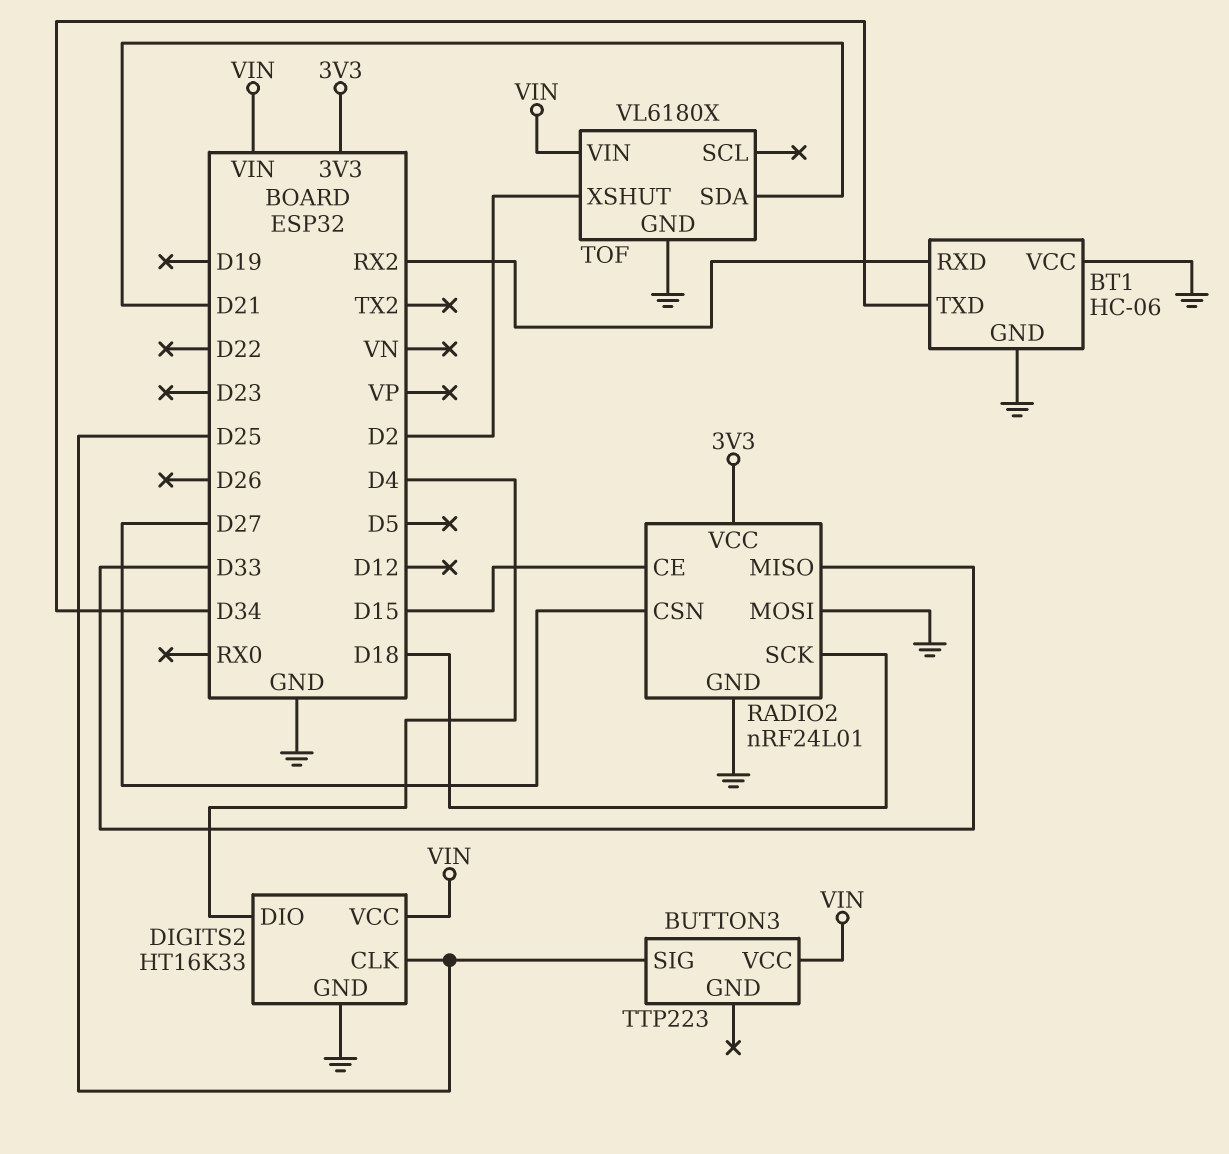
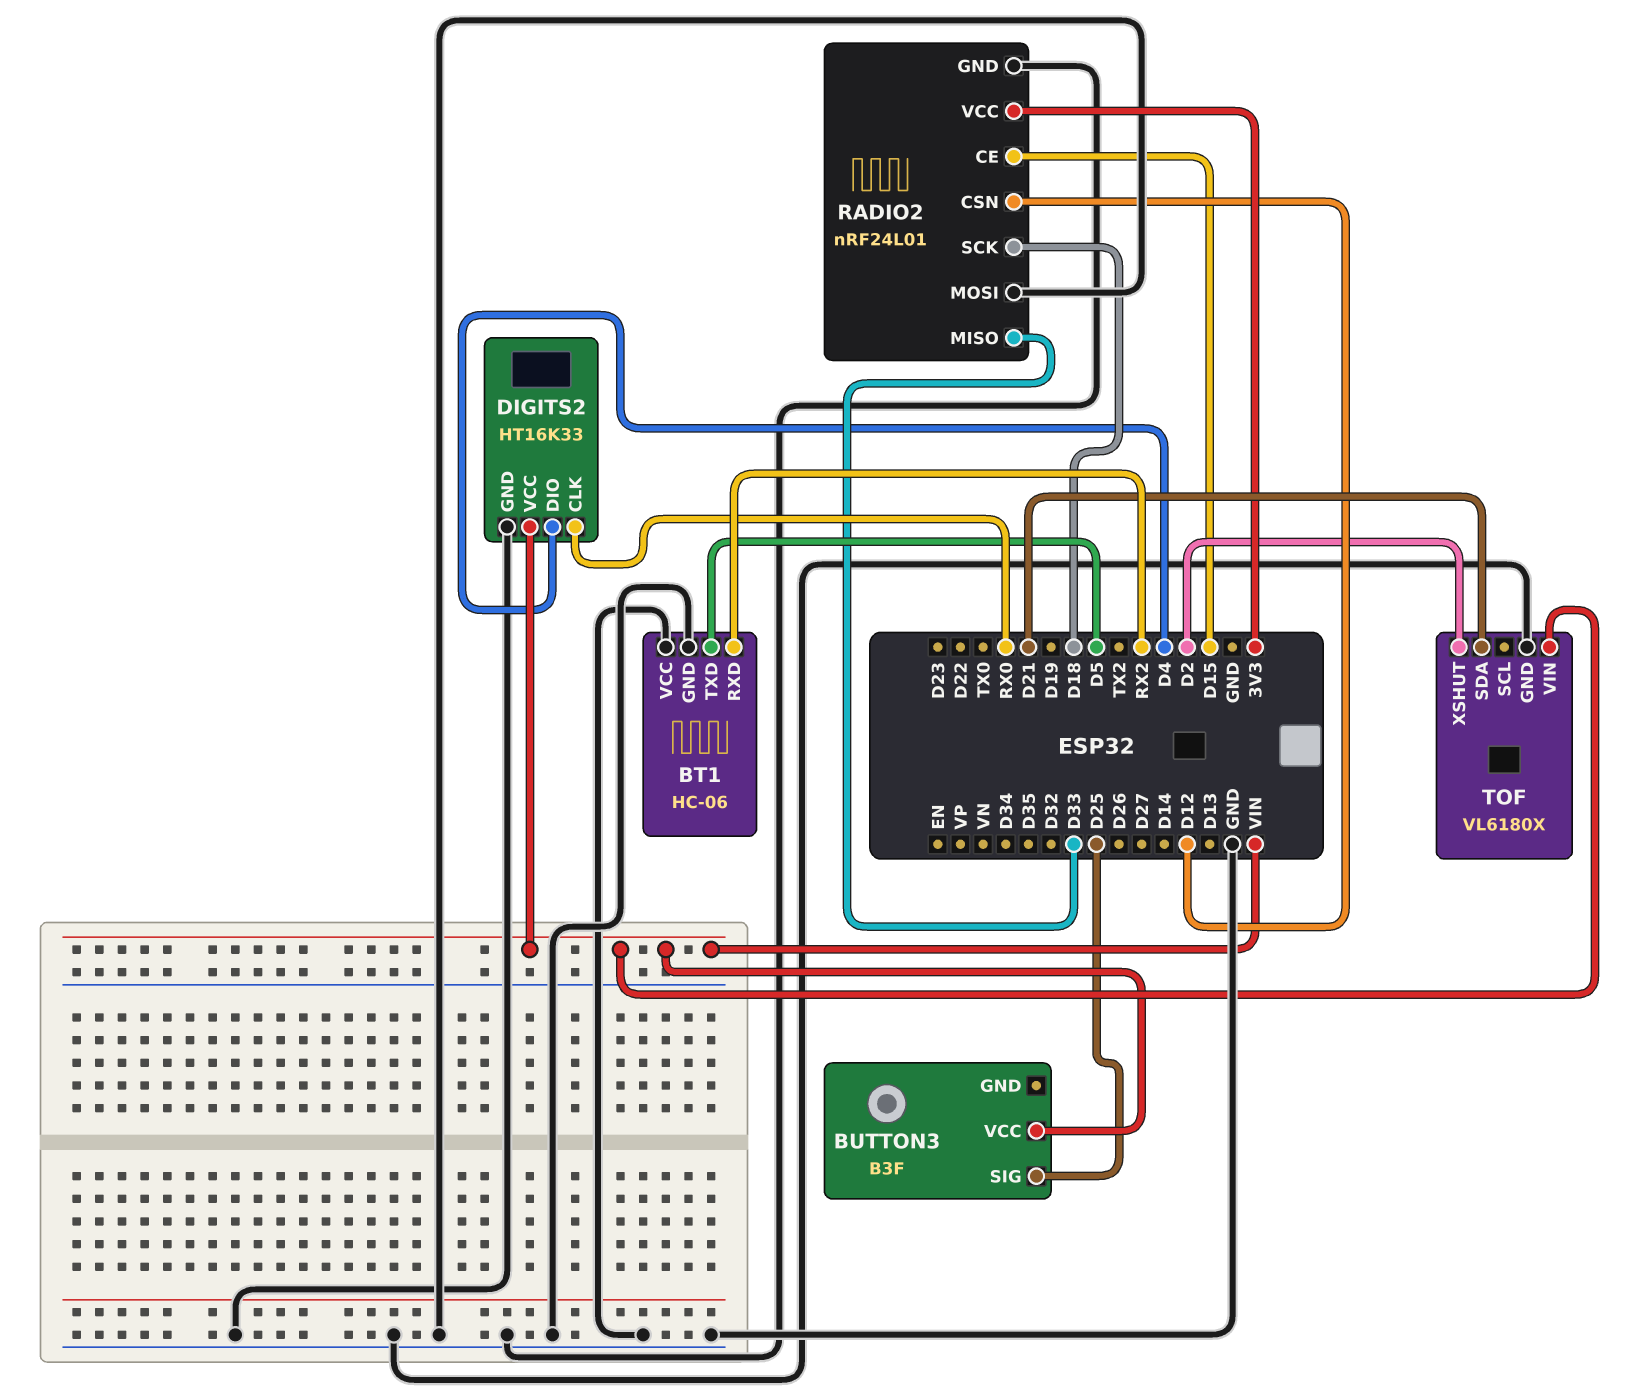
BT1 pin TXD: D34 -> D5
BUTTON3: TTP223 -> B3F
DIGITS2 pin CLK: D25 -> RX0
RADIO2 pin CSN: D27 -> D12

